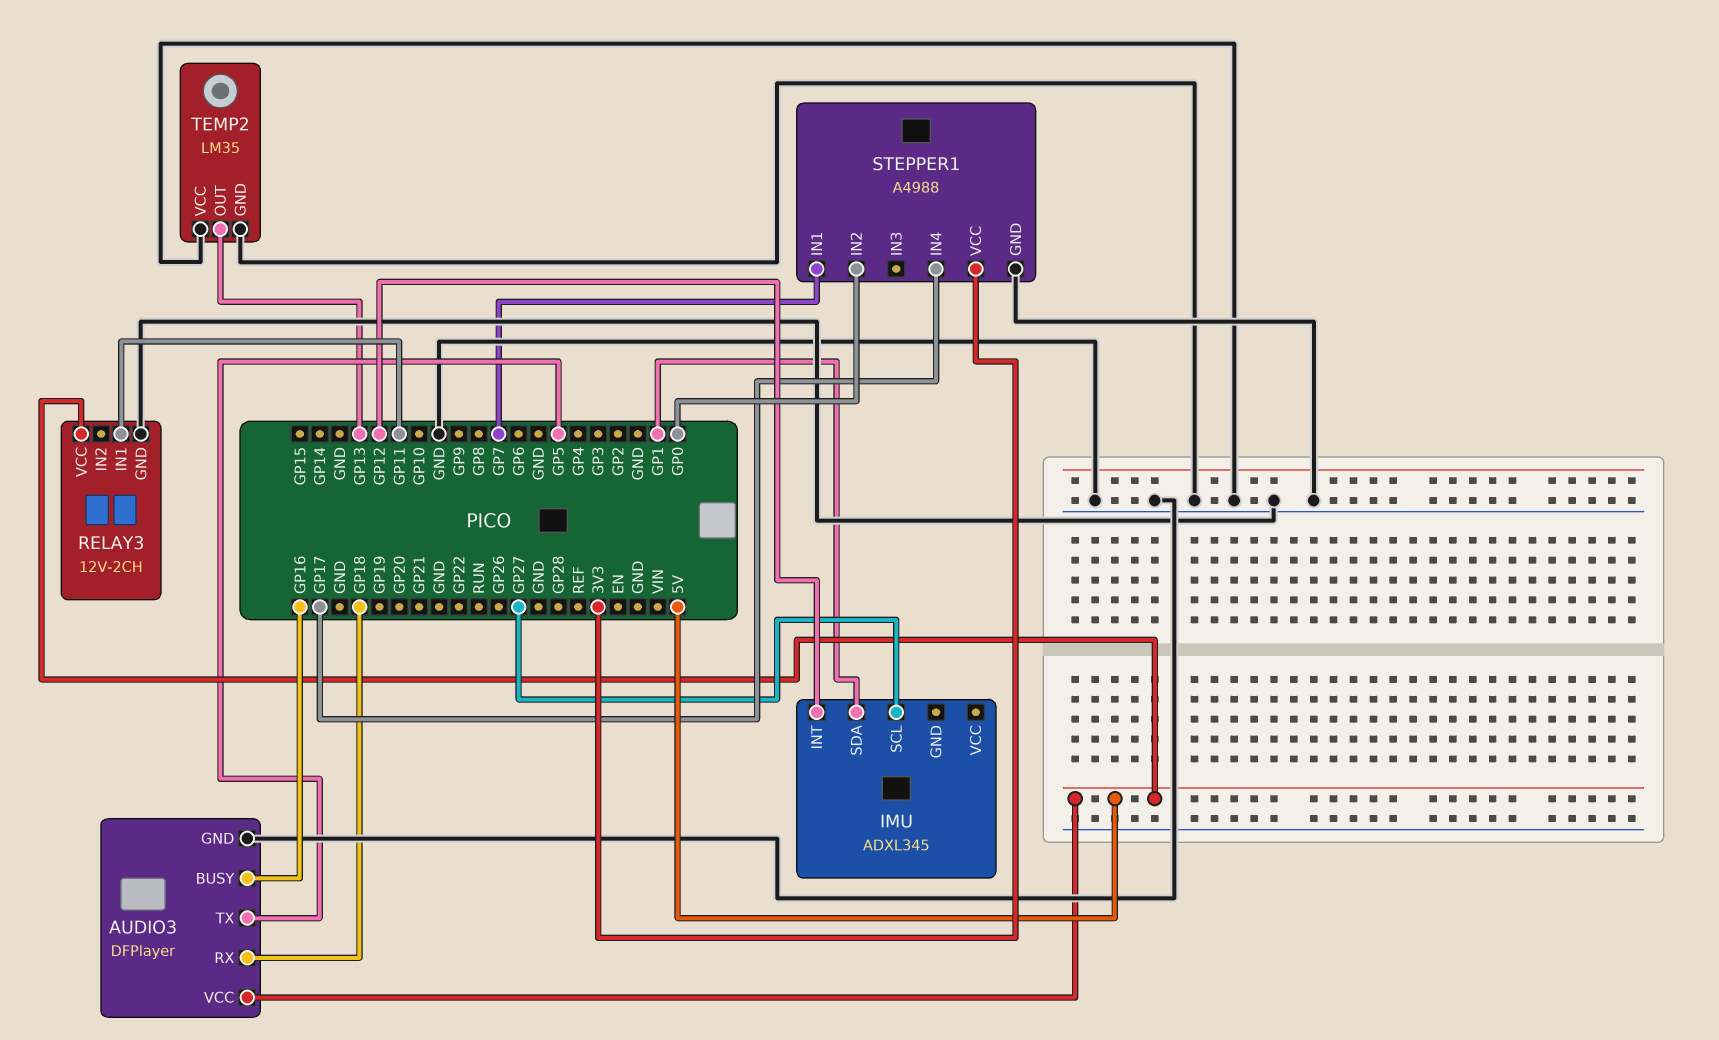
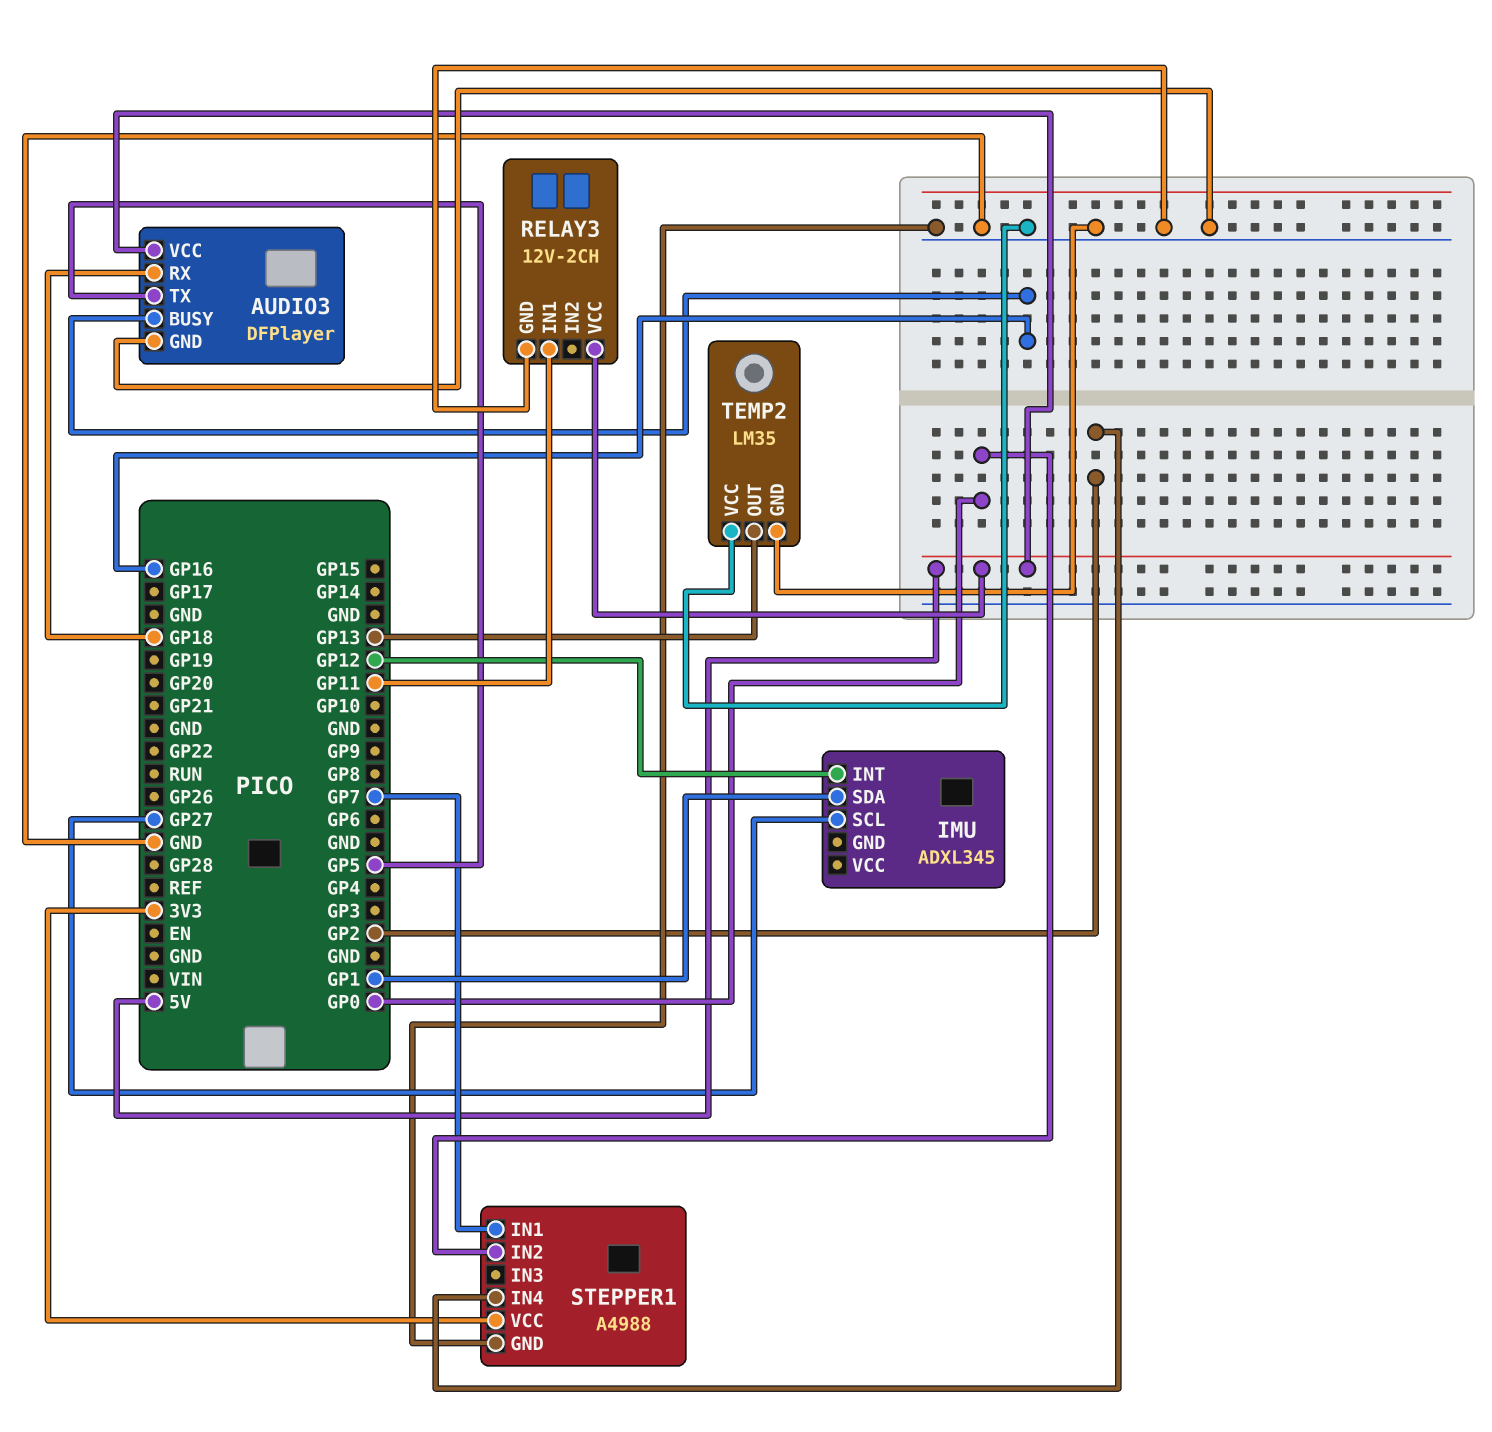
STEPPER1 pin IN4: GP17 -> GP2

